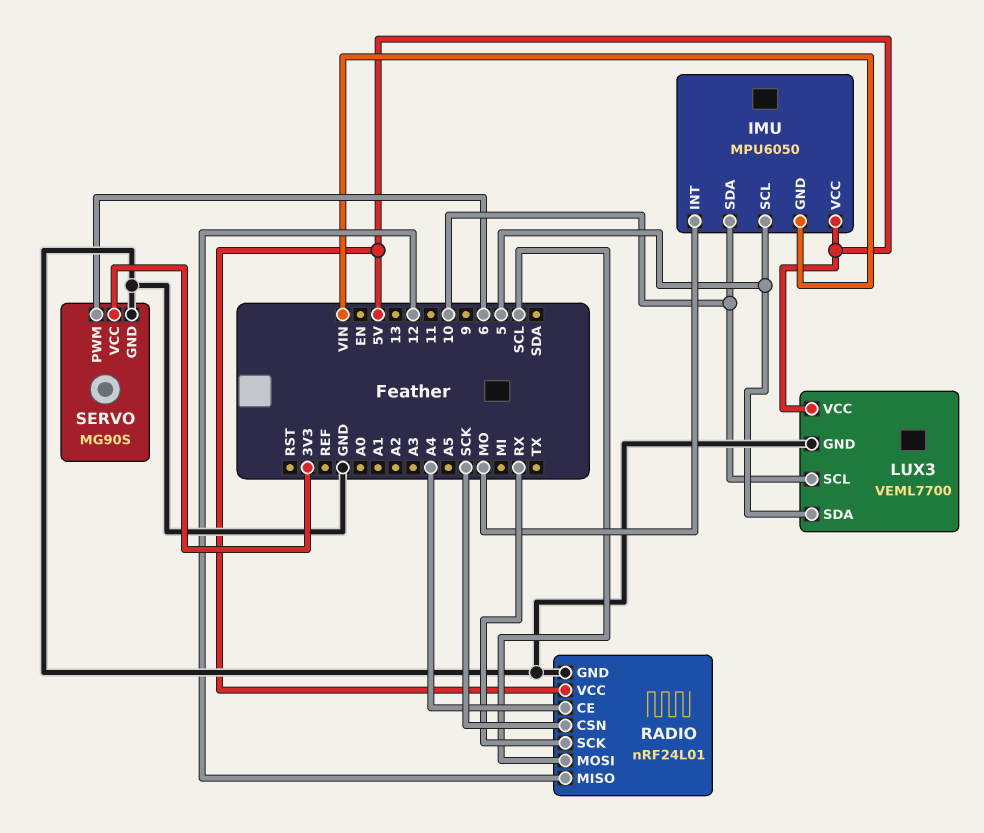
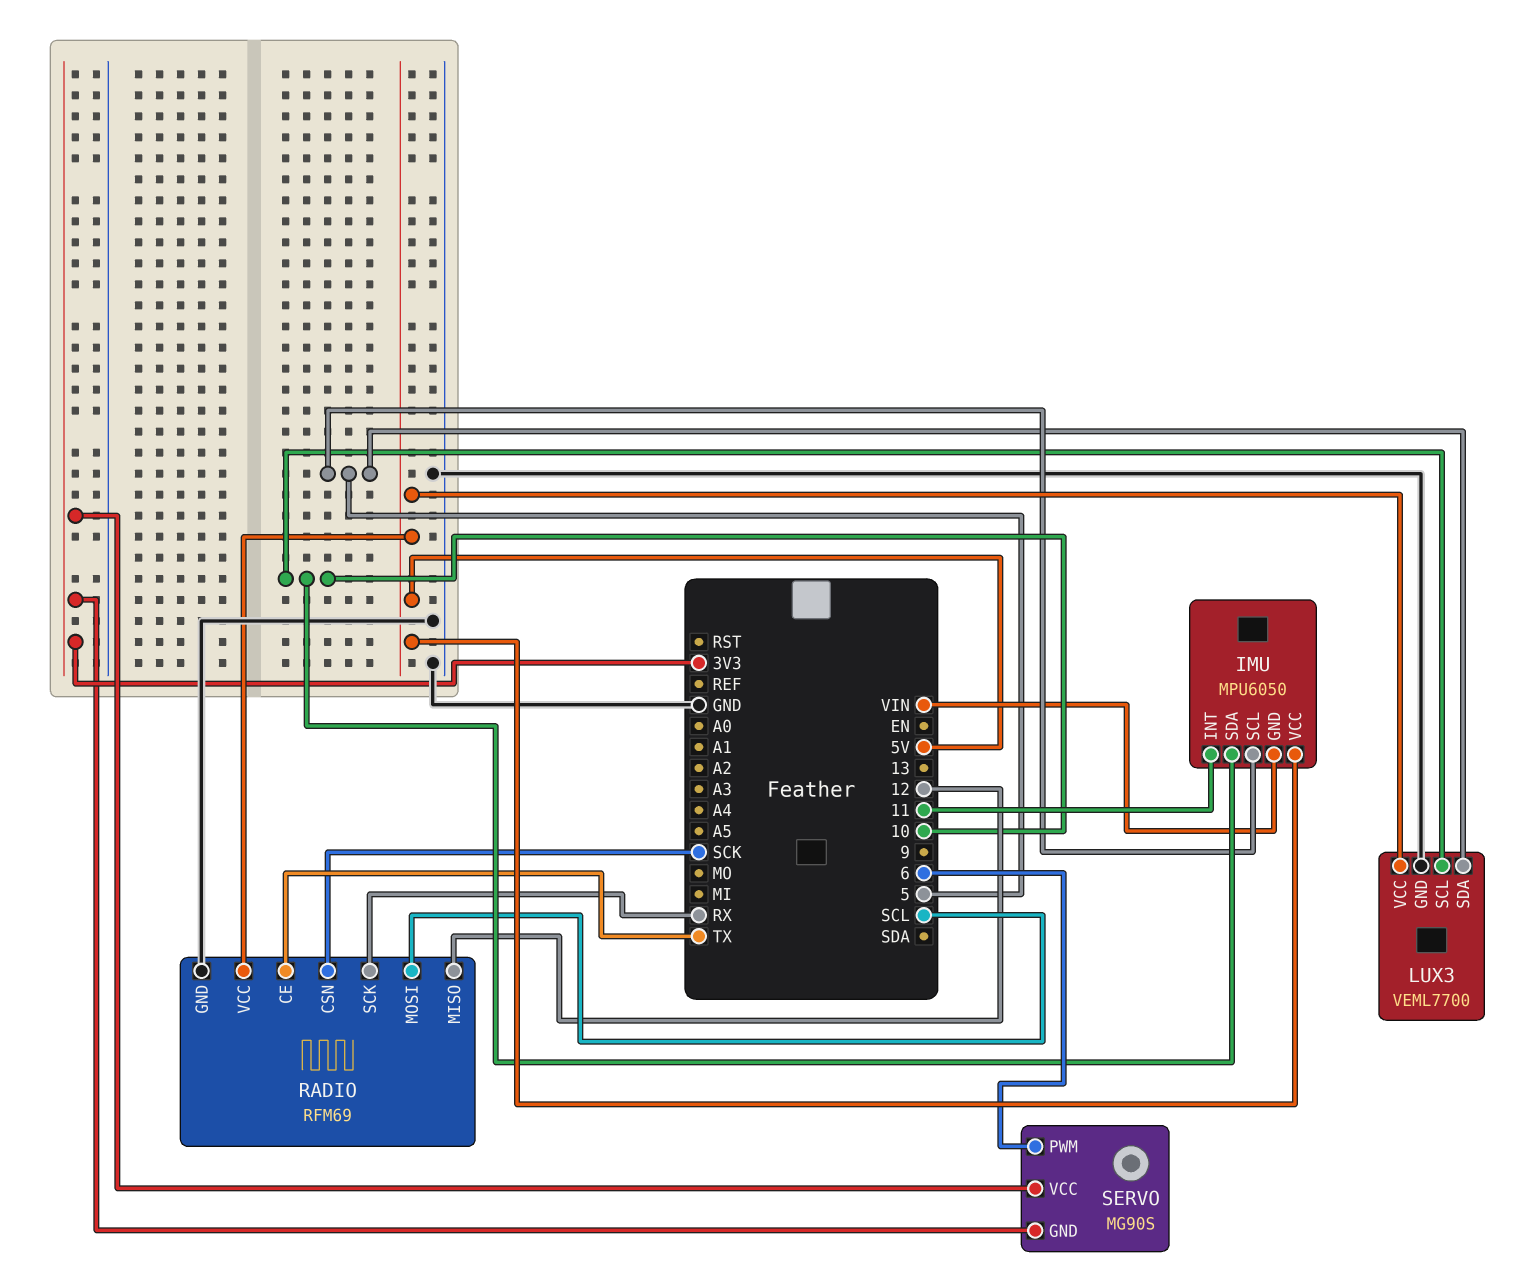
IMU pin INT: MO -> 11
RADIO: nRF24L01 -> RFM69
RADIO pin CE: A4 -> TX
SERVO pin GND: GND -> 3V3

